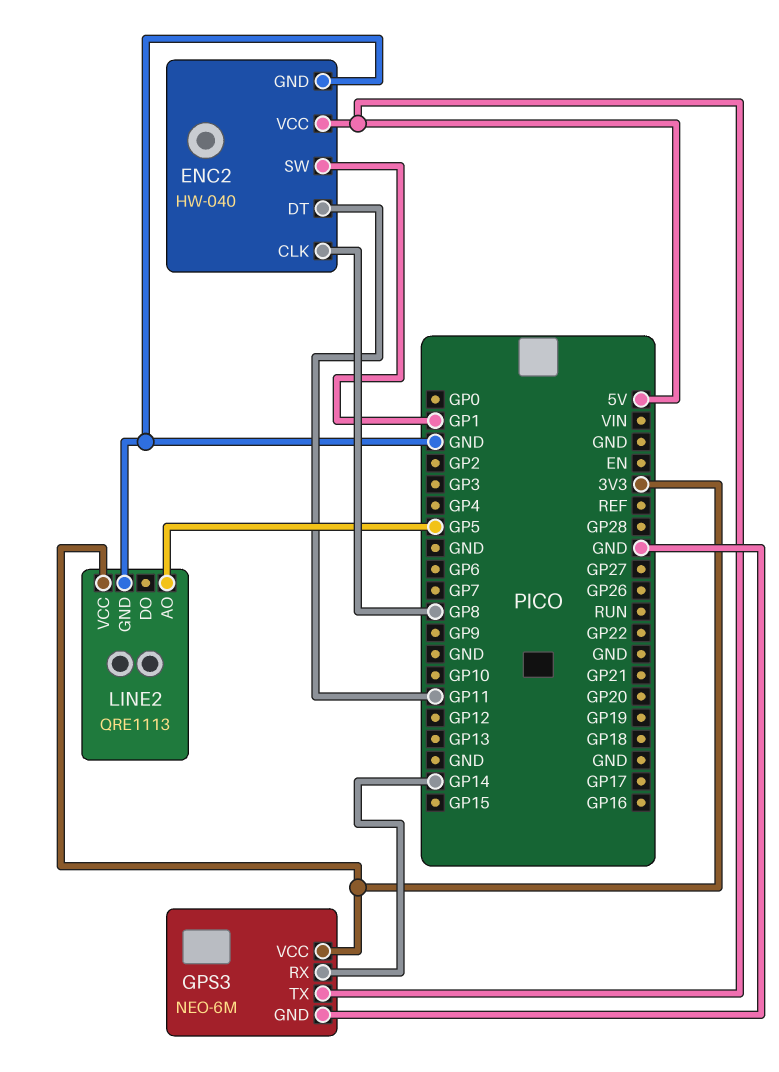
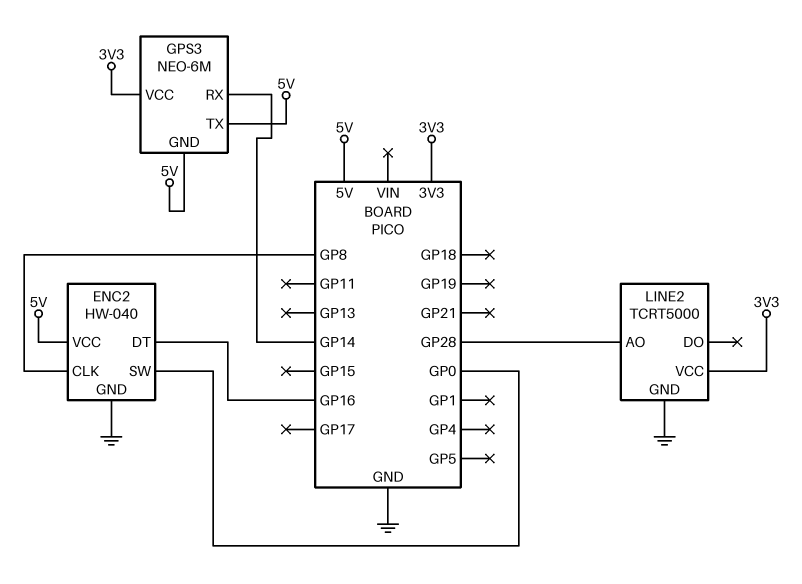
ENC2 pin DT: GP11 -> GP16
ENC2 pin SW: GP1 -> GP0
GPS3 pin GND: GND -> 5V
LINE2: QRE1113 -> TCRT5000
LINE2 pin AO: GP5 -> GP28

